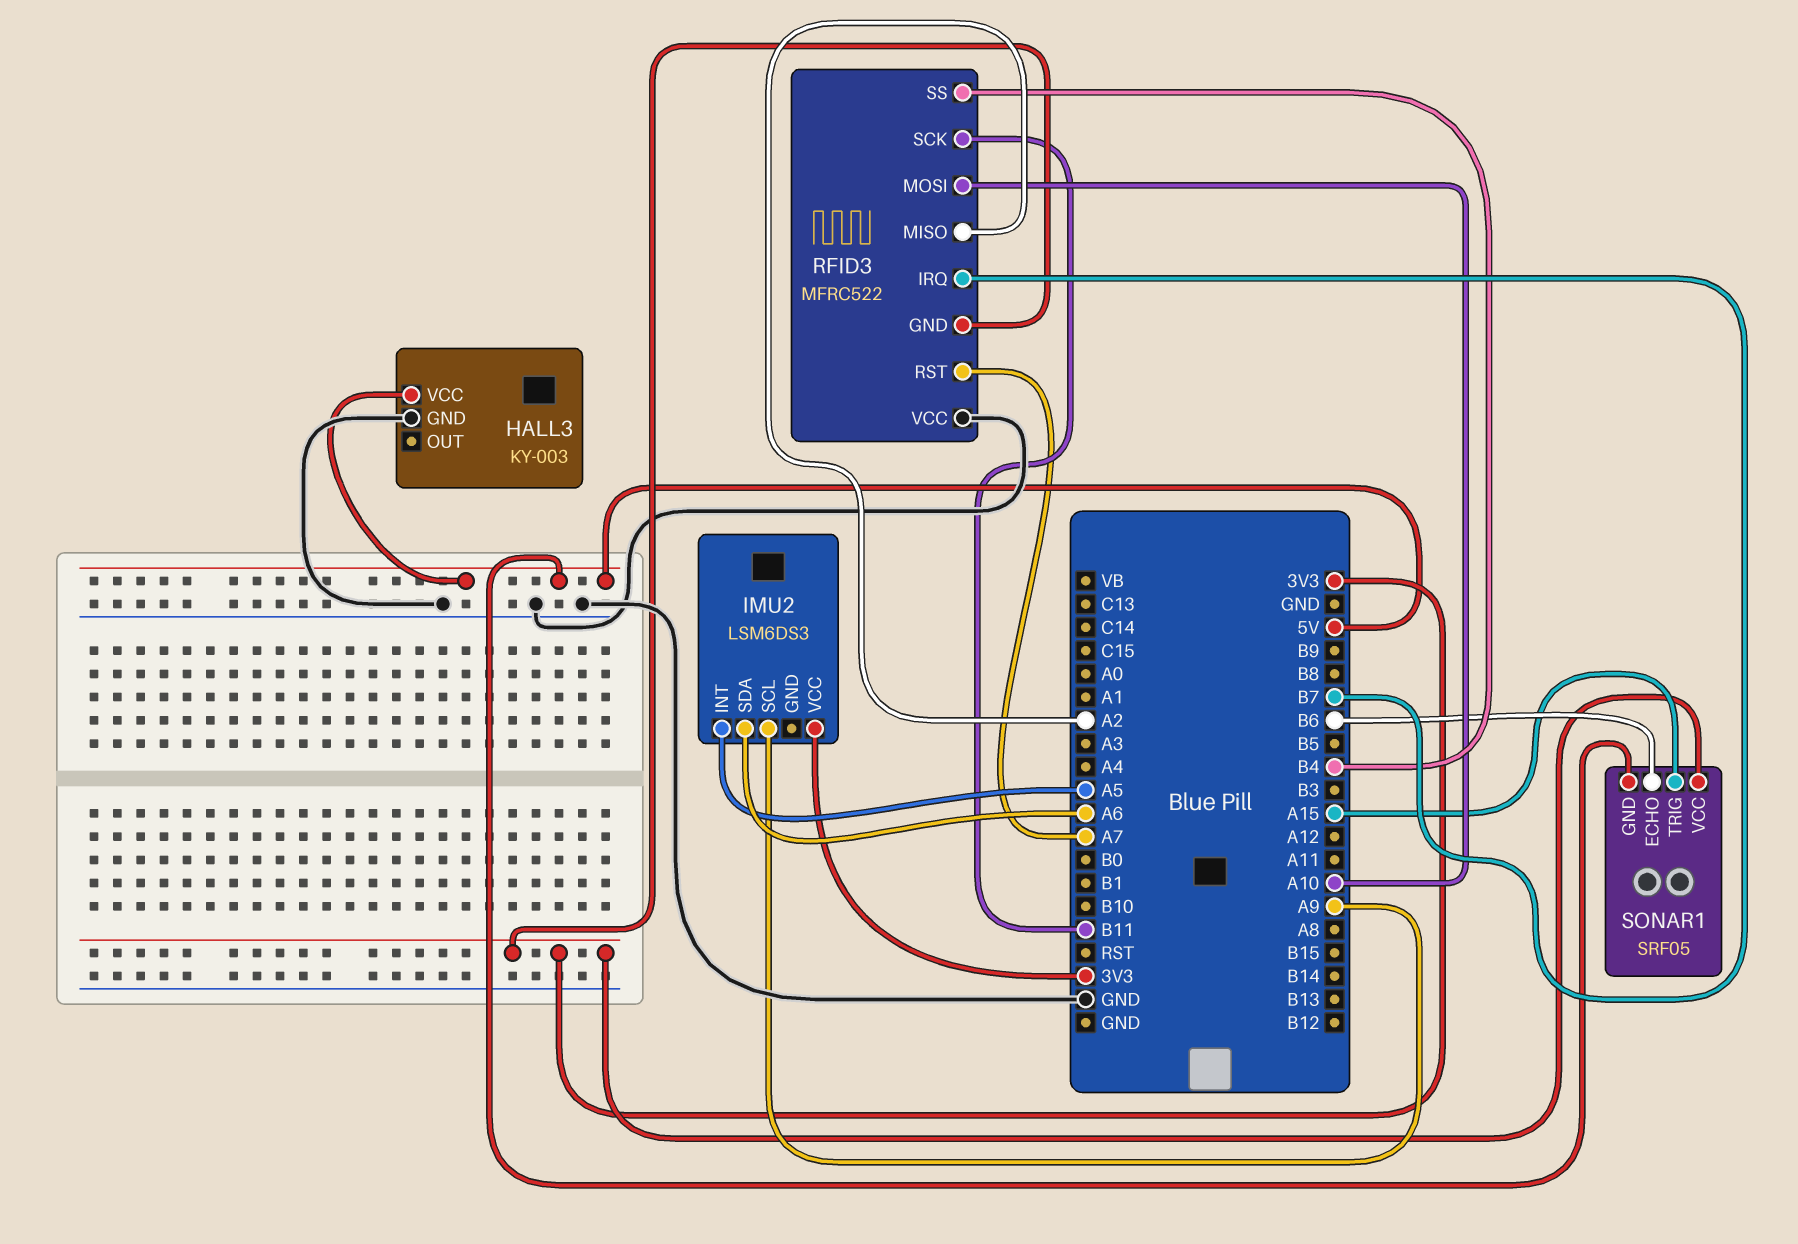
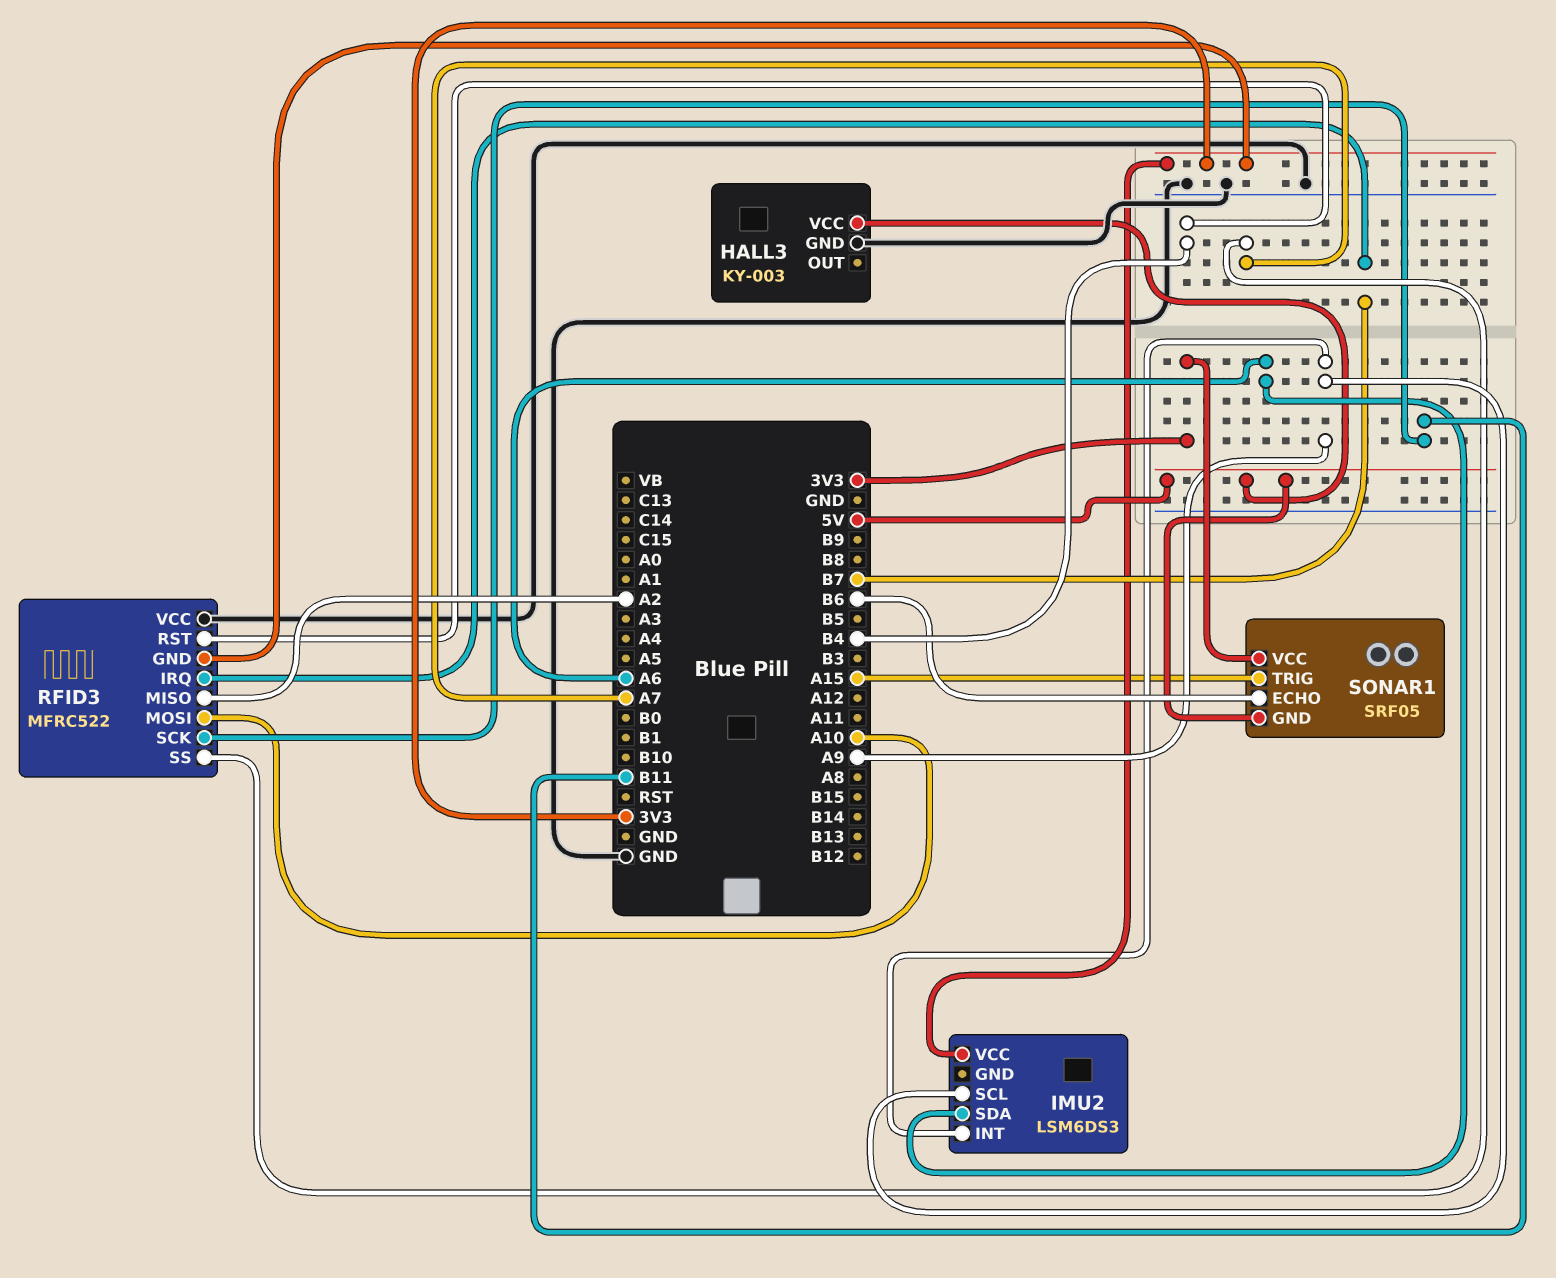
IMU2 pin INT: A5 -> A9
RFID3 pin RST: A7 -> B4
RFID3 pin SS: B4 -> A7

